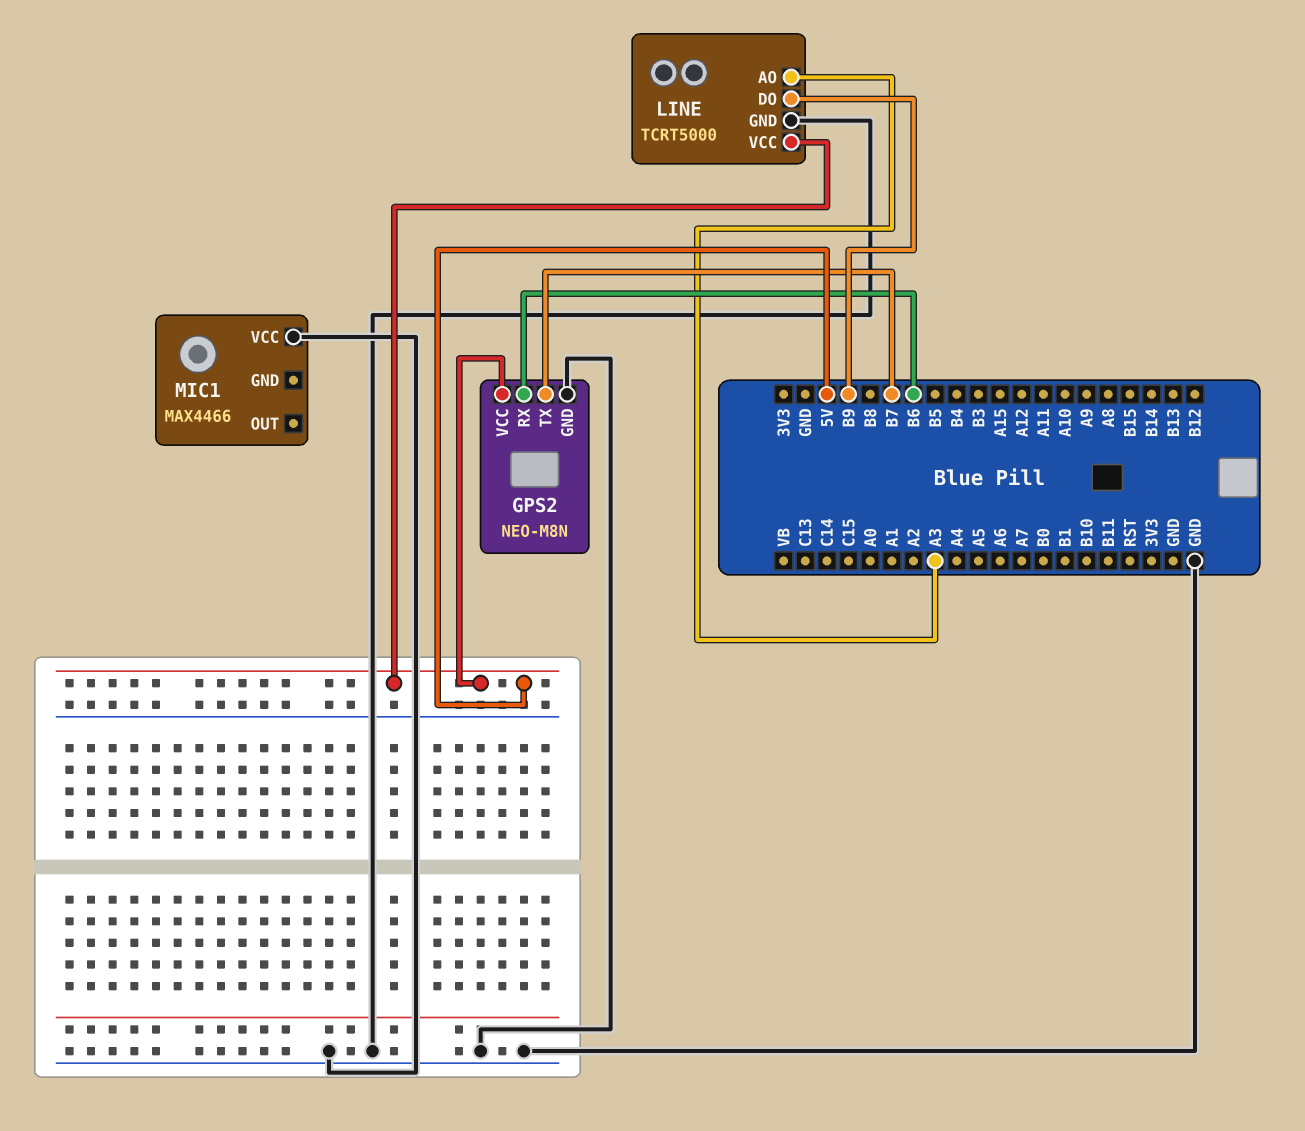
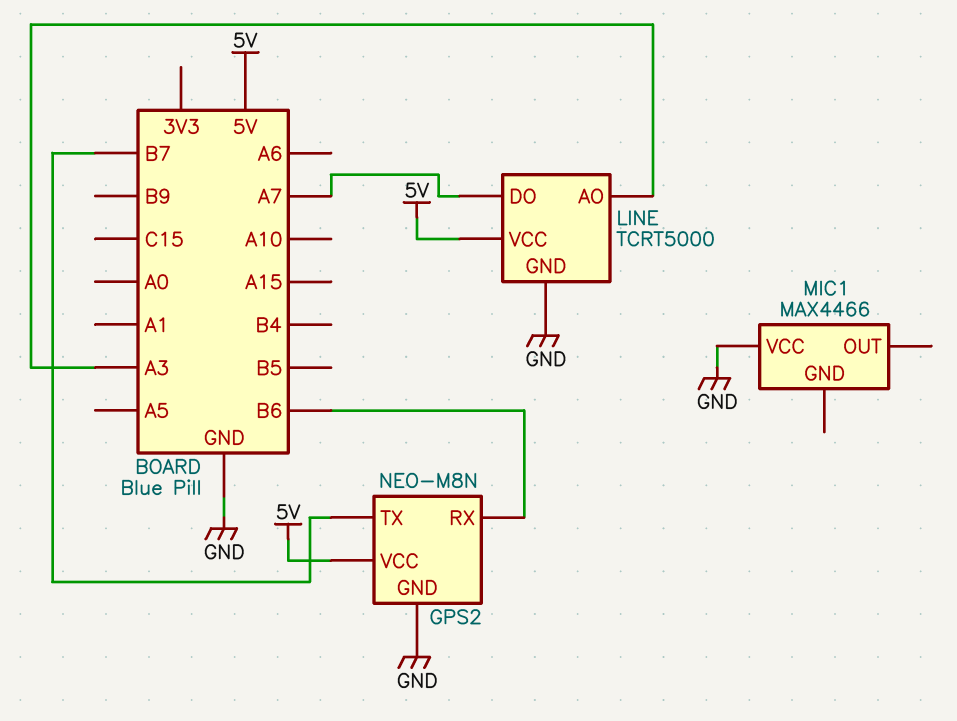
LINE pin DO: B9 -> A7

